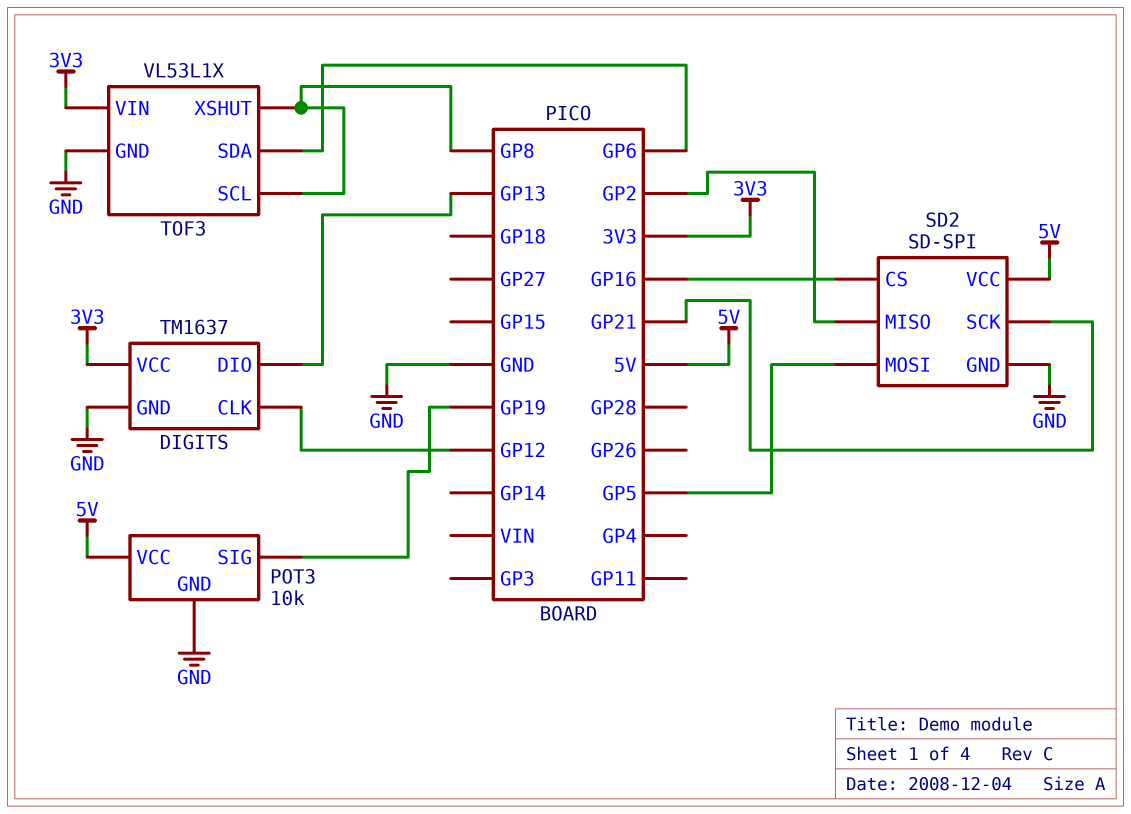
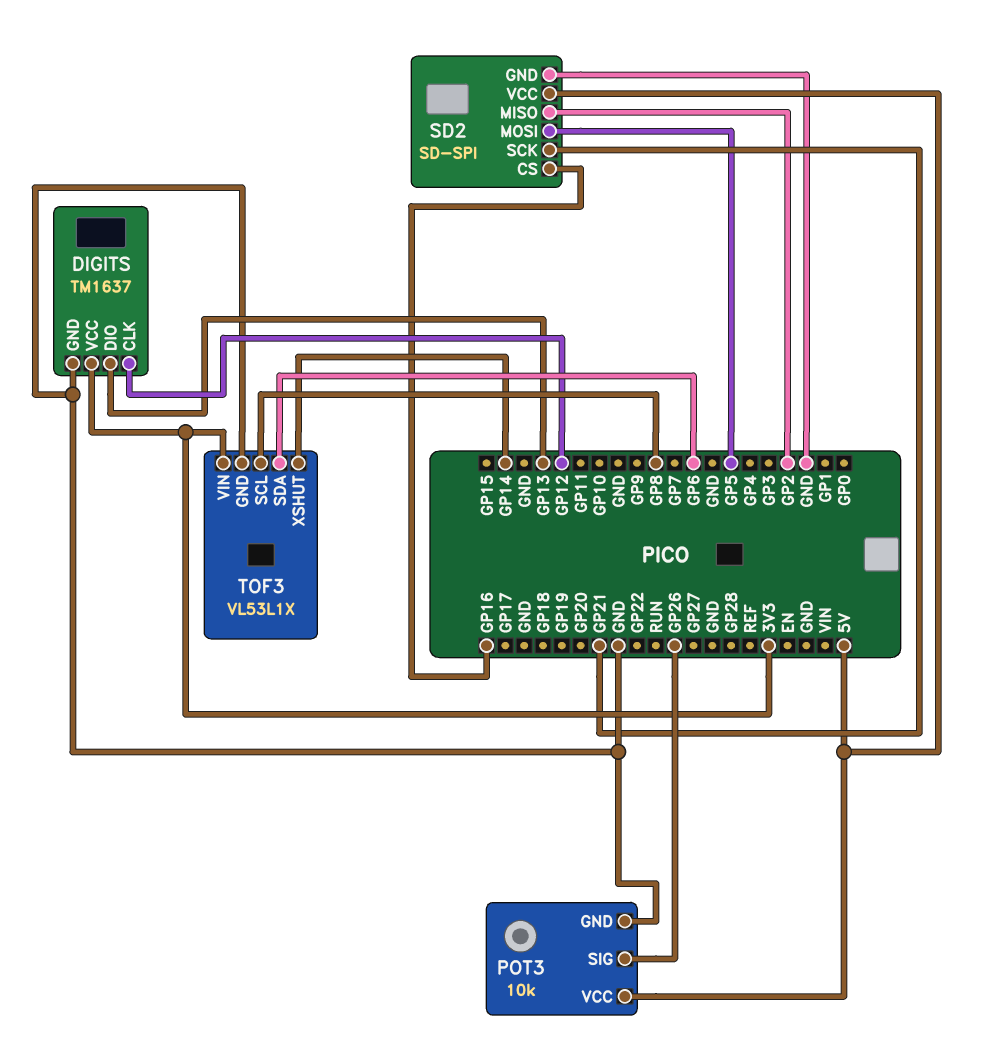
POT3 pin SIG: GP19 -> GP26
TOF3 pin XSHUT: GP8 -> GP14

